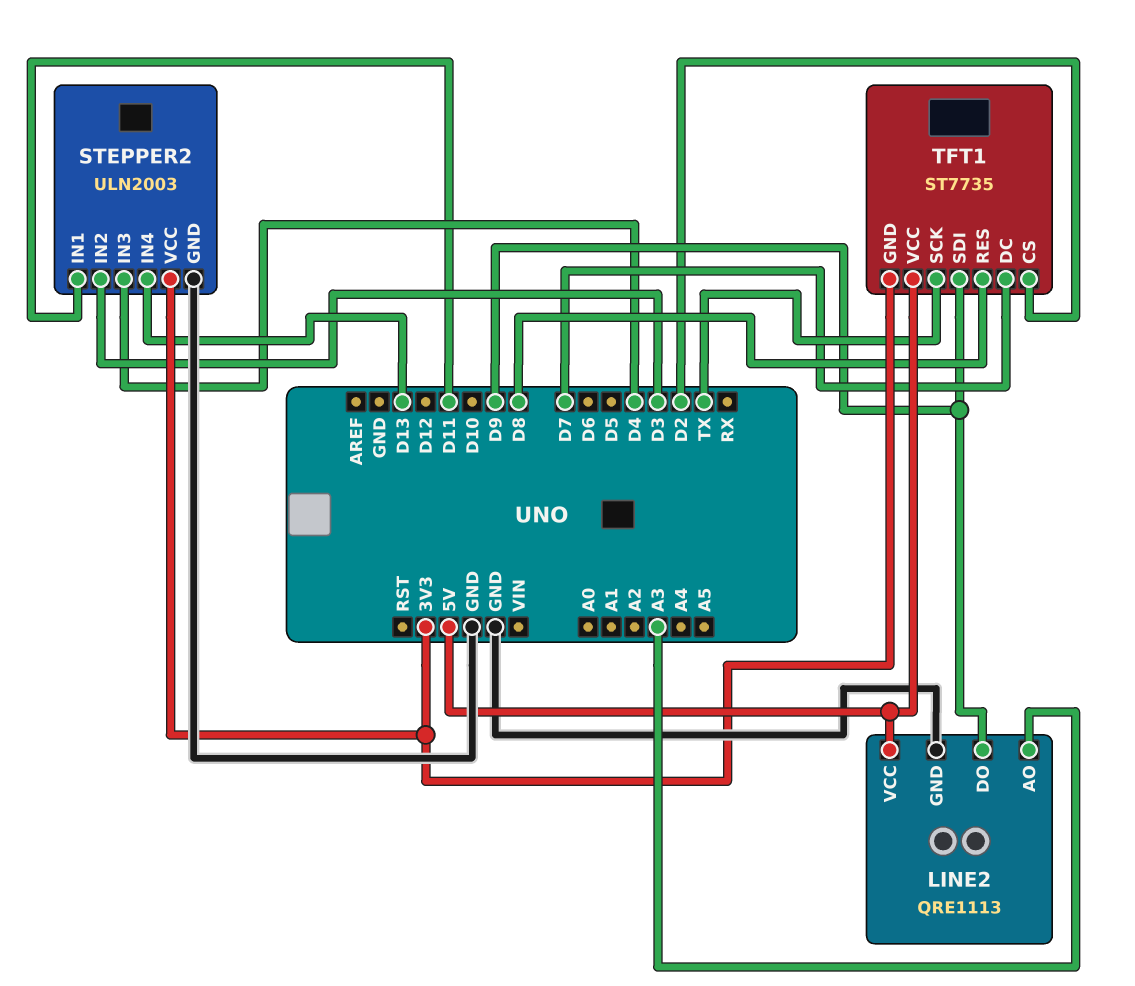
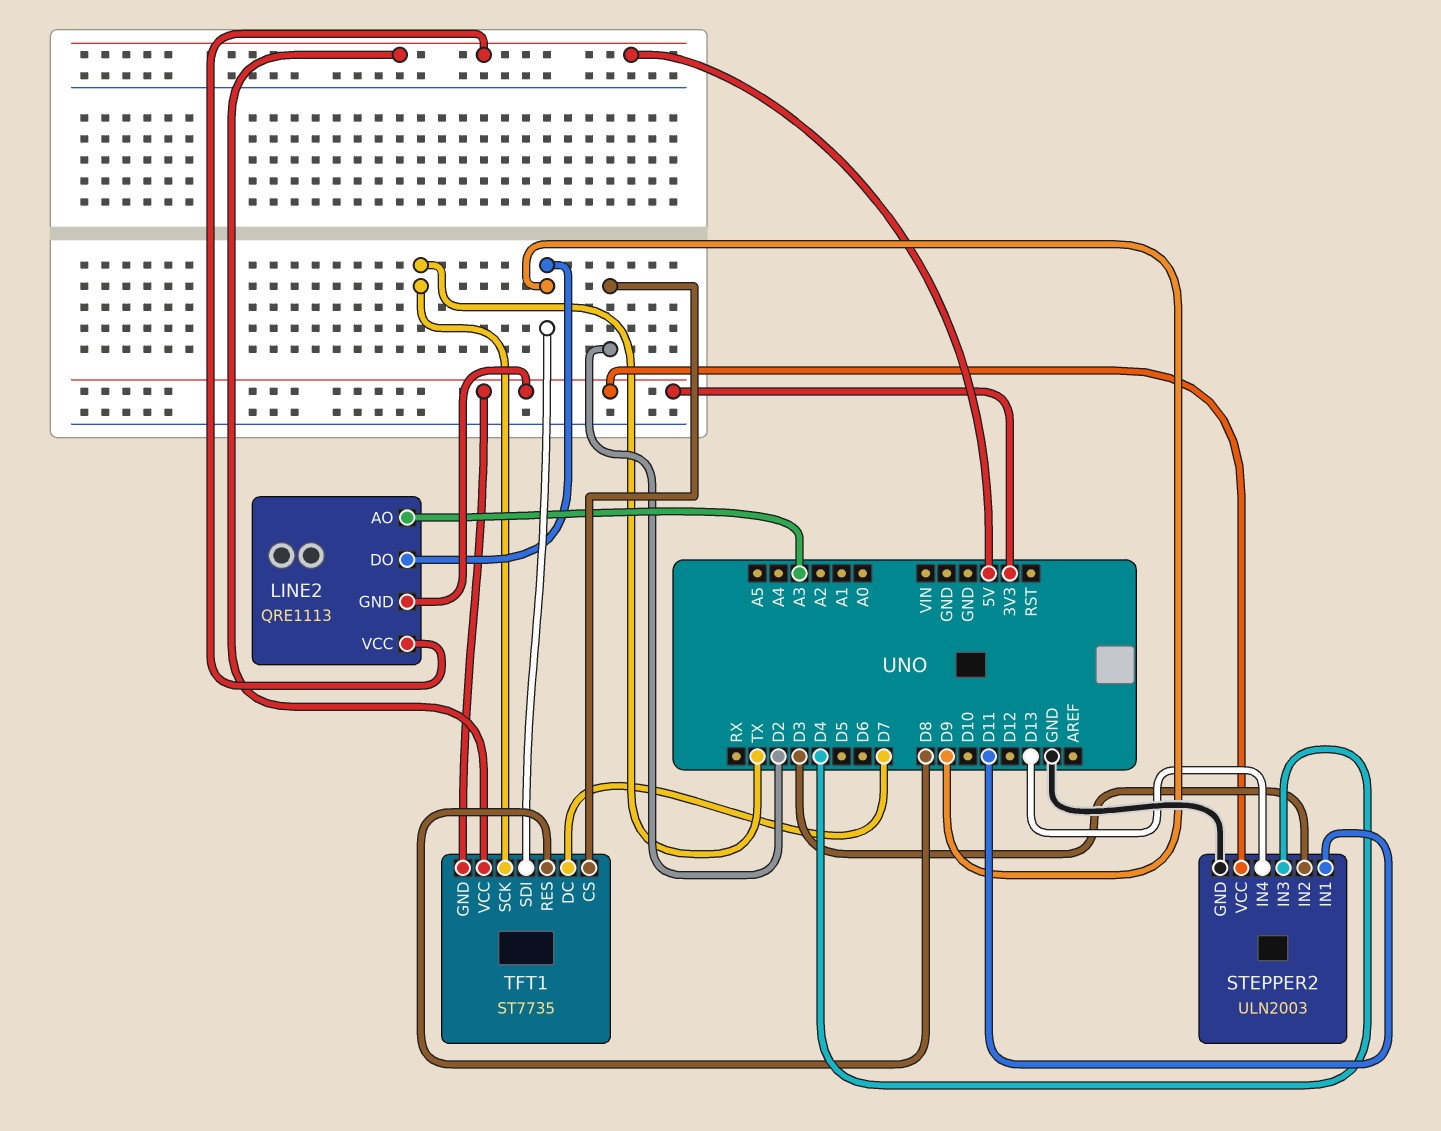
LINE2 pin GND: GND -> 3V3

